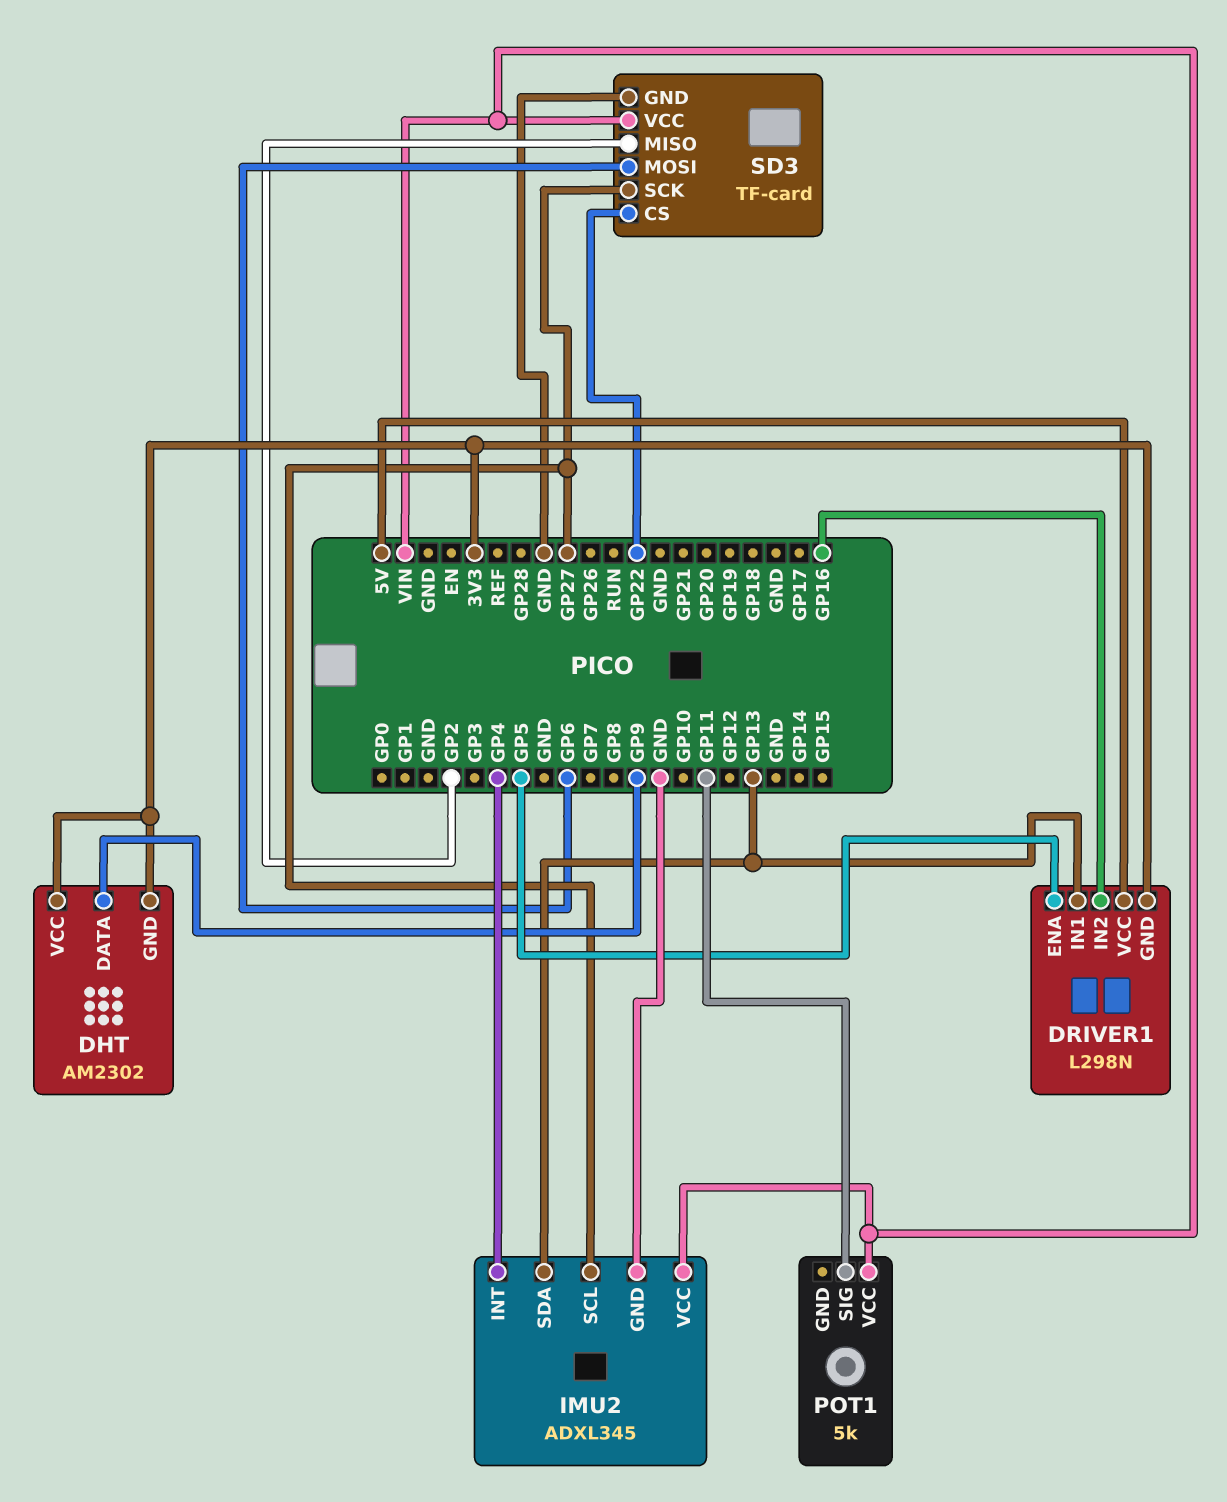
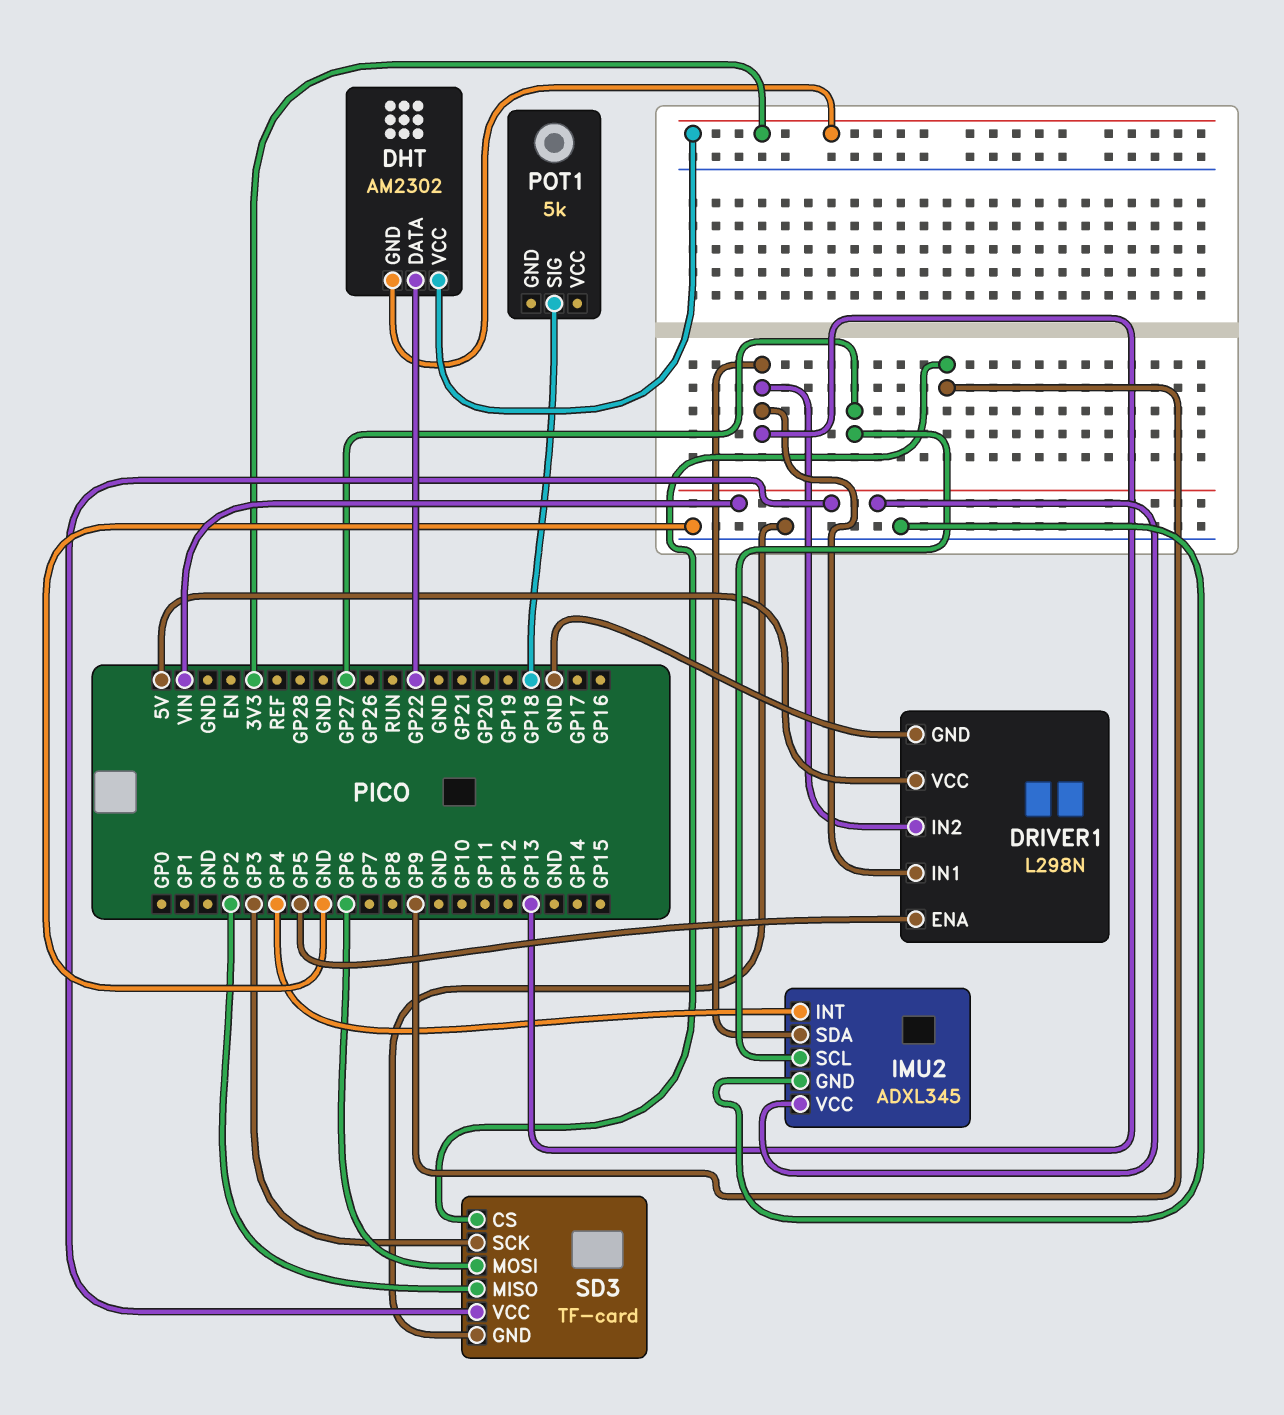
DHT pin DATA: GP9 -> GP22
DRIVER1 pin GND: 3V3 -> GND
DRIVER1 pin IN2: GP16 -> GP13
POT1 pin SIG: GP11 -> GP18
POT1 pin VCC: VIN -> none
SD3 pin CS: GP22 -> GP9
SD3 pin SCK: GP27 -> GP3

